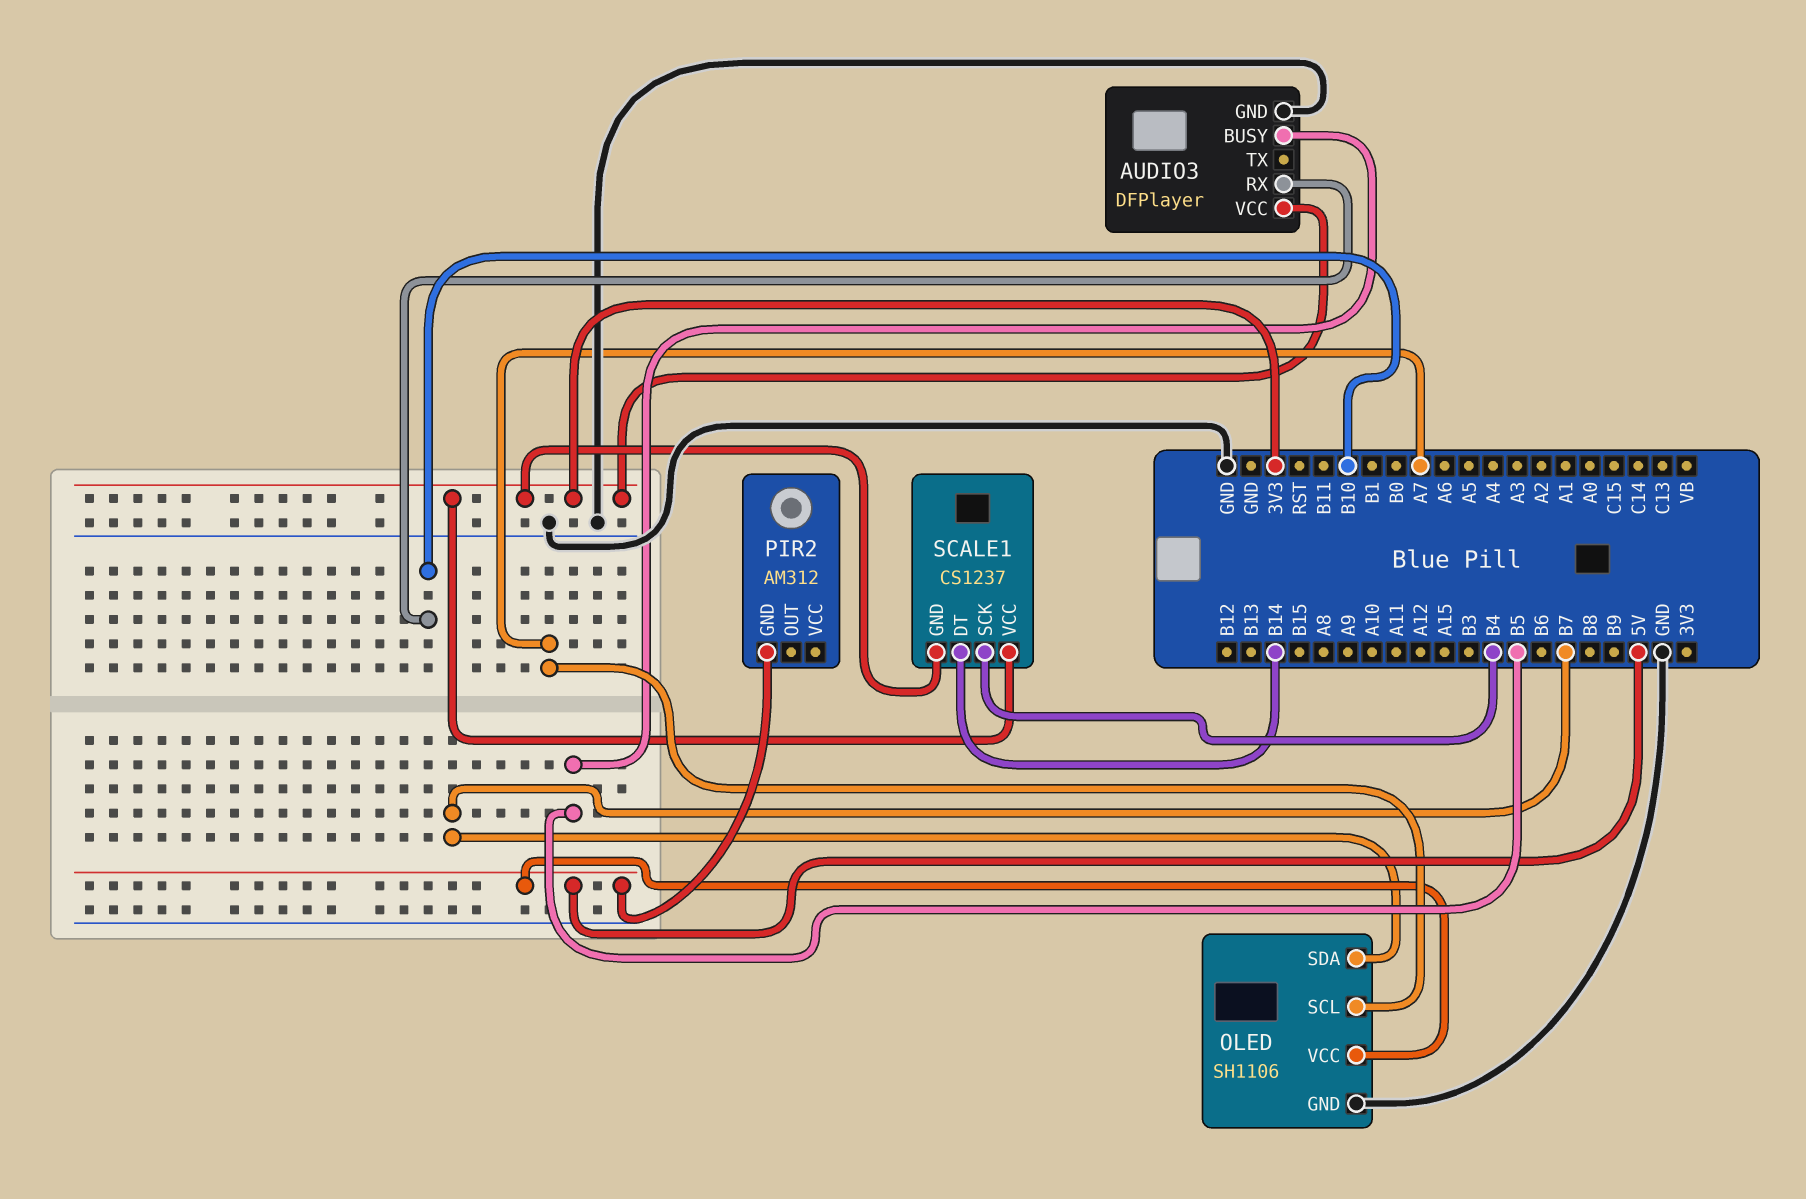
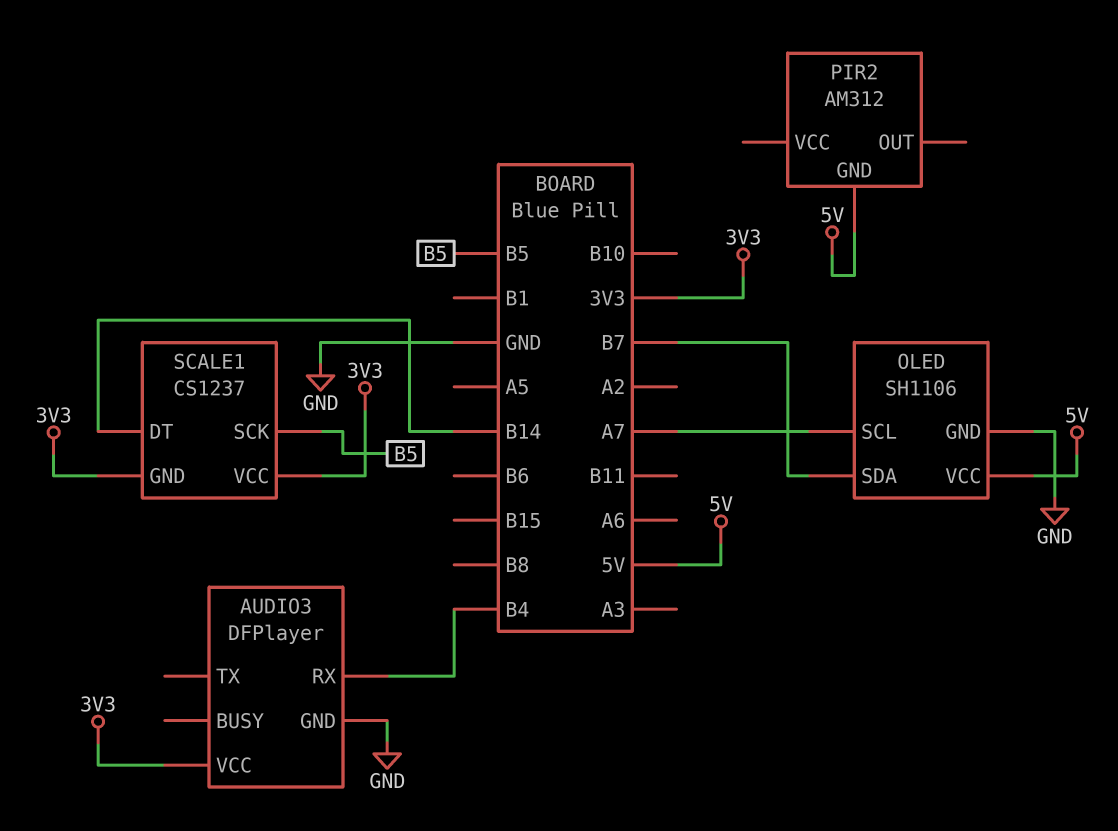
AUDIO3 pin BUSY: B5 -> none
AUDIO3 pin RX: B10 -> B4
SCALE1 pin SCK: B4 -> B5

